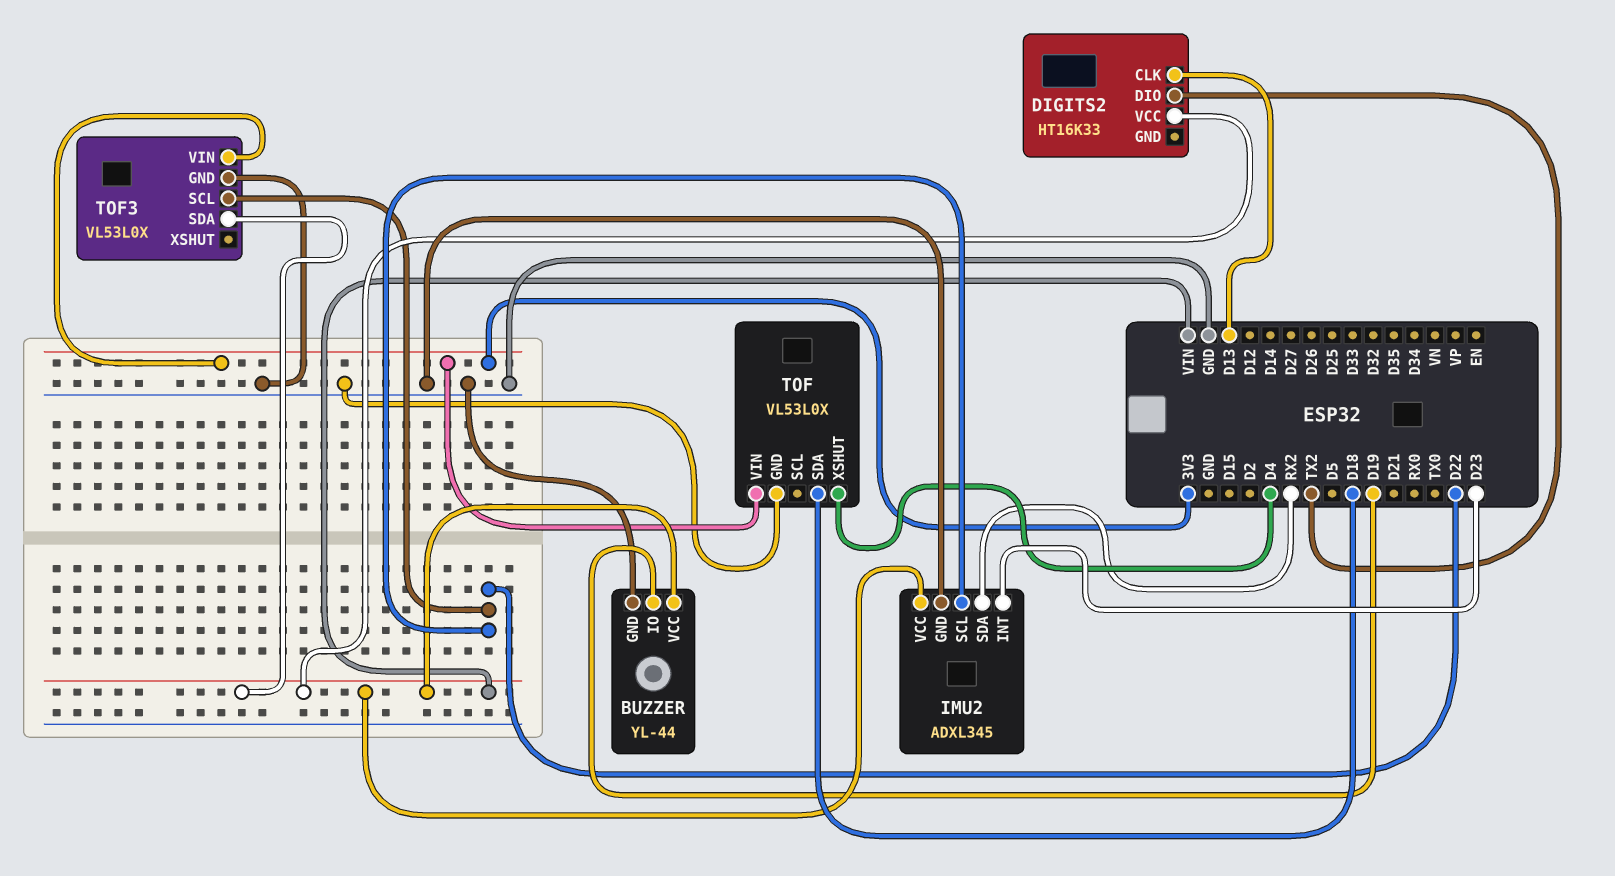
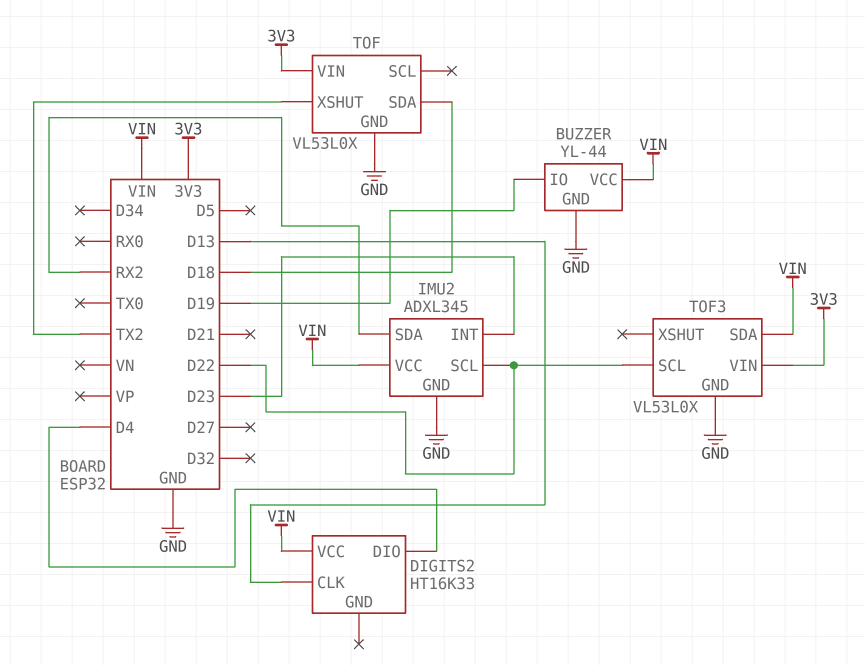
DIGITS2 pin DIO: TX2 -> D4
TOF pin XSHUT: D4 -> TX2

